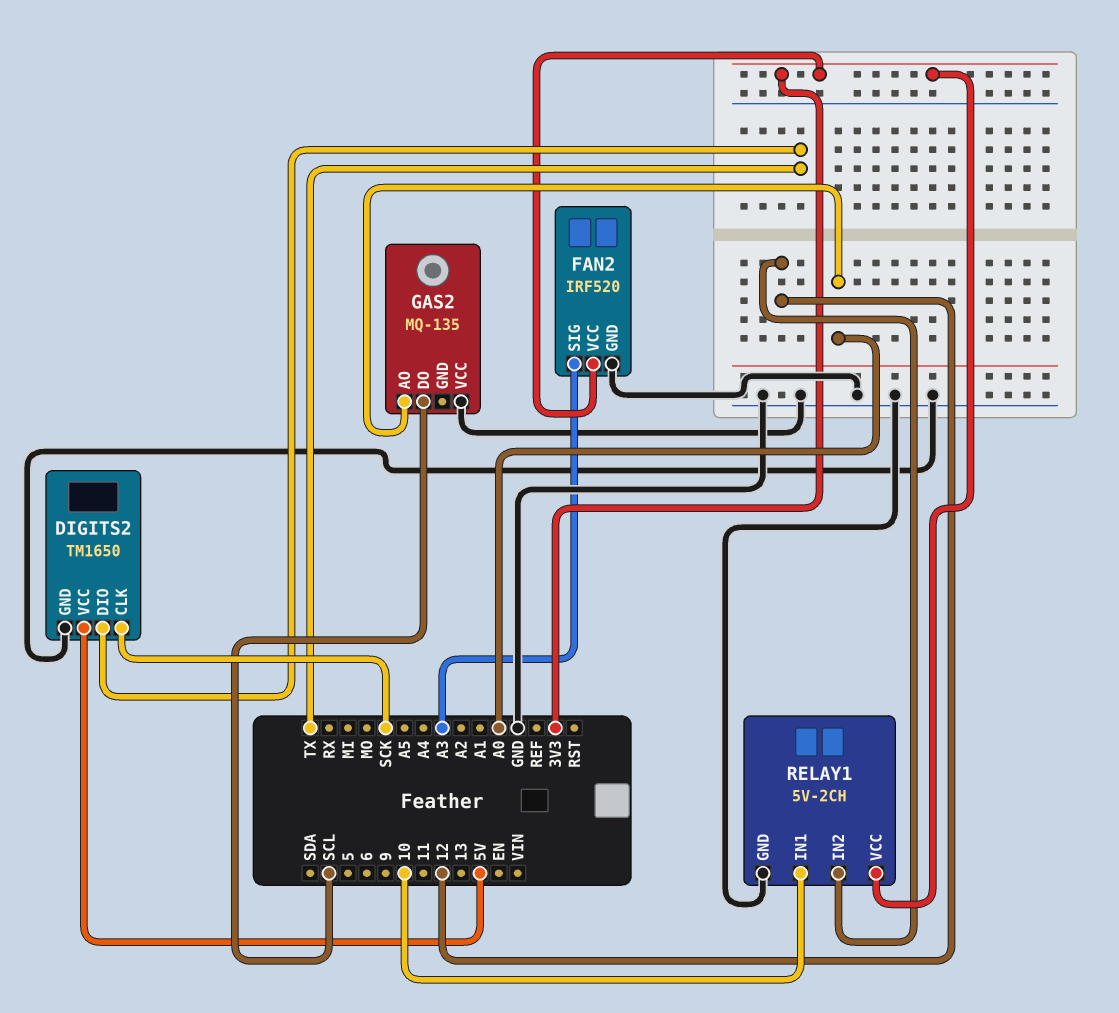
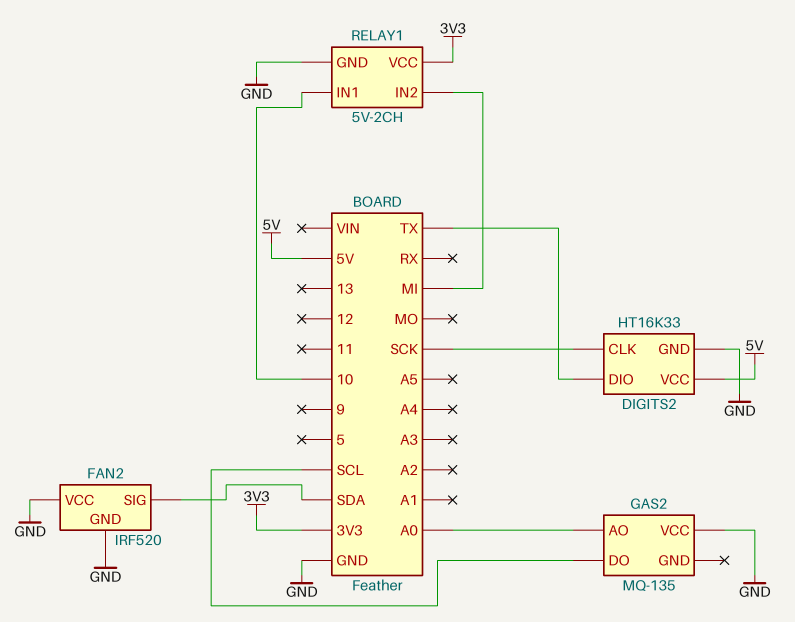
DIGITS2: TM1650 -> HT16K33
FAN2 pin SIG: A3 -> SDA
FAN2 pin VCC: 3V3 -> GND
RELAY1 pin IN2: 12 -> MI

